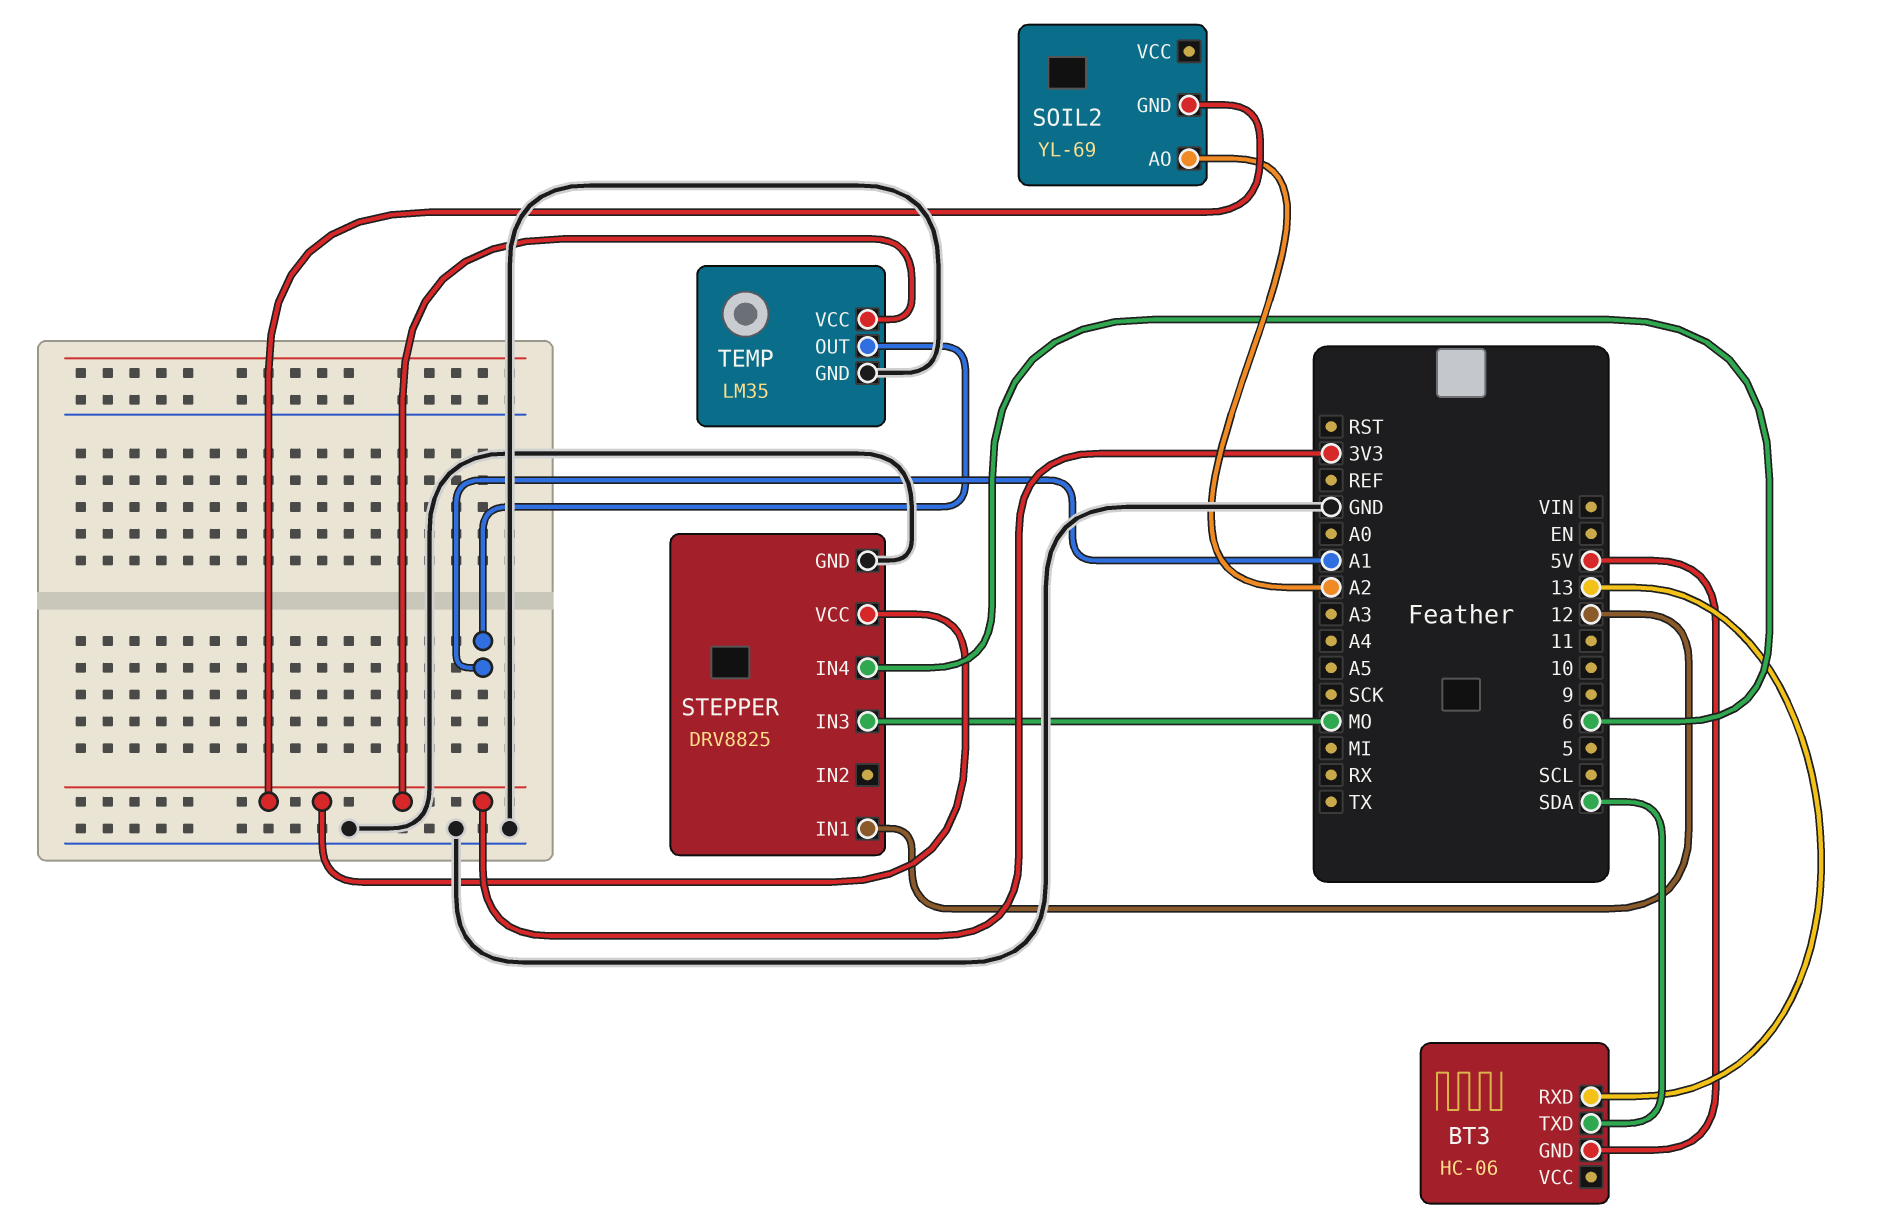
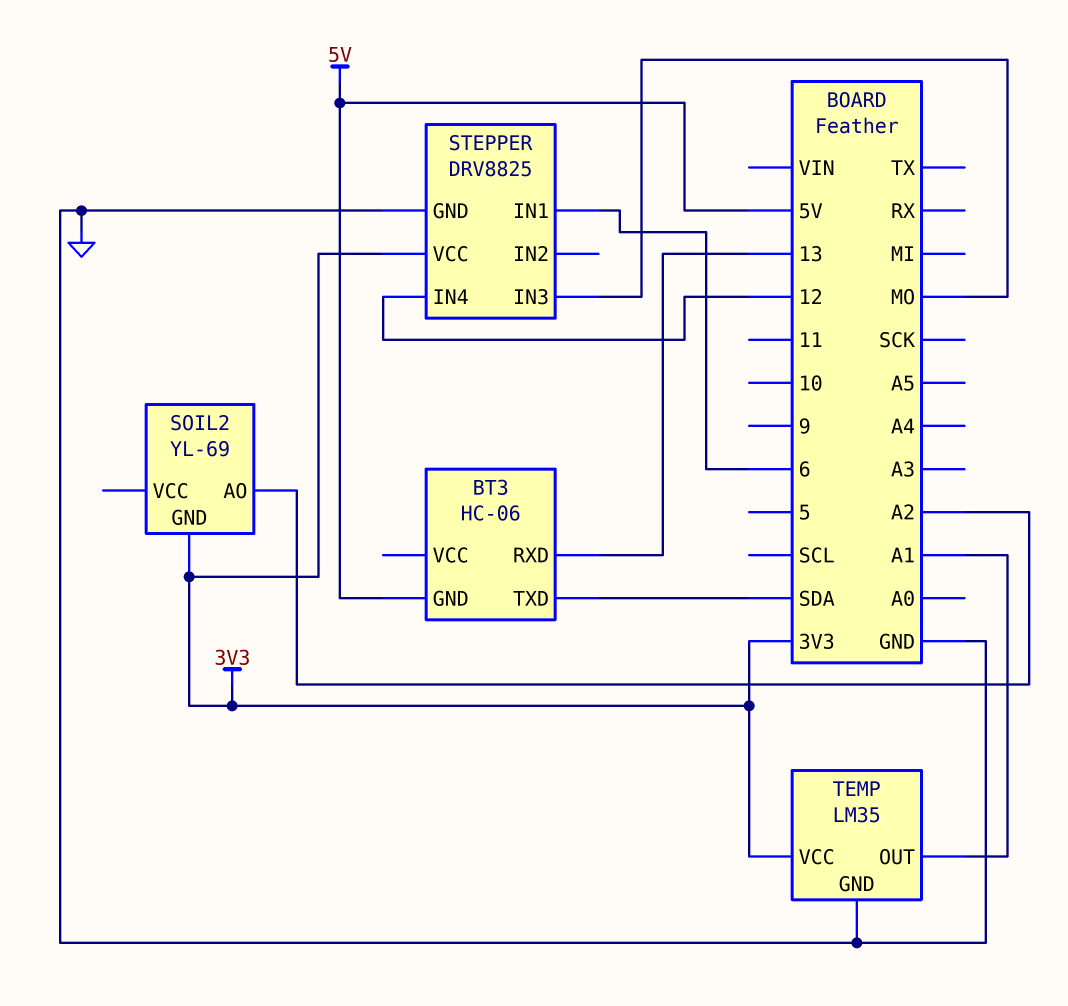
STEPPER pin IN1: 12 -> 6
STEPPER pin IN4: 6 -> 12

